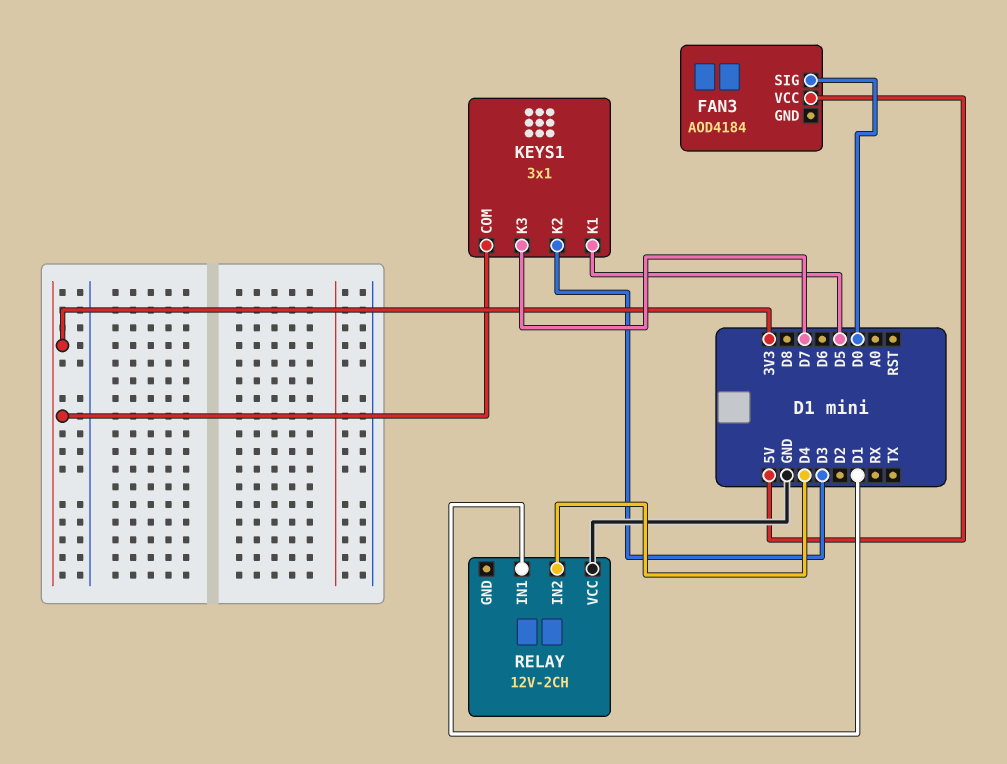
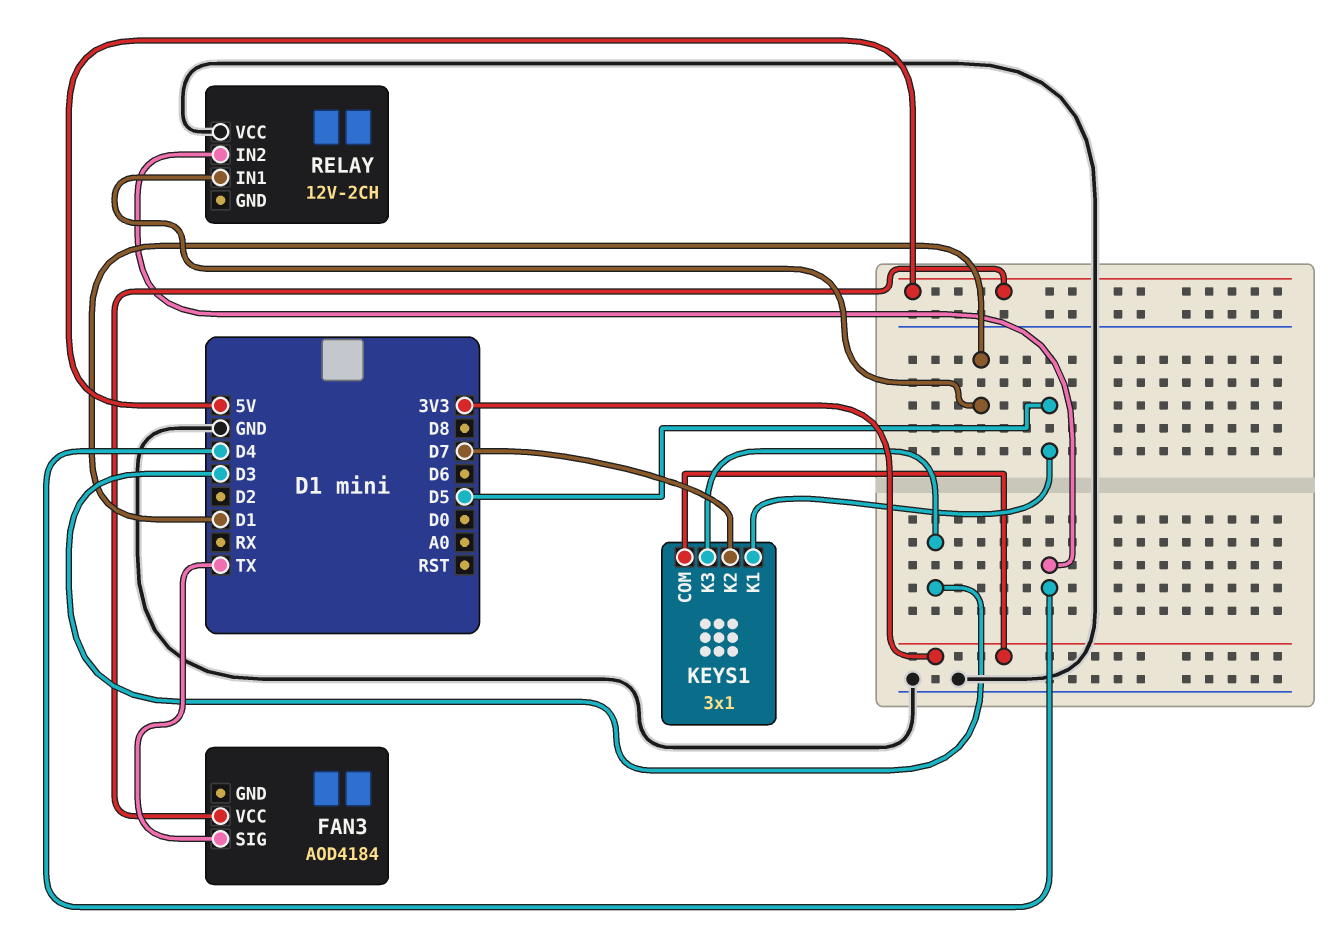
FAN3 pin SIG: D0 -> TX
KEYS1 pin K2: D3 -> D7
KEYS1 pin K3: D7 -> D3

